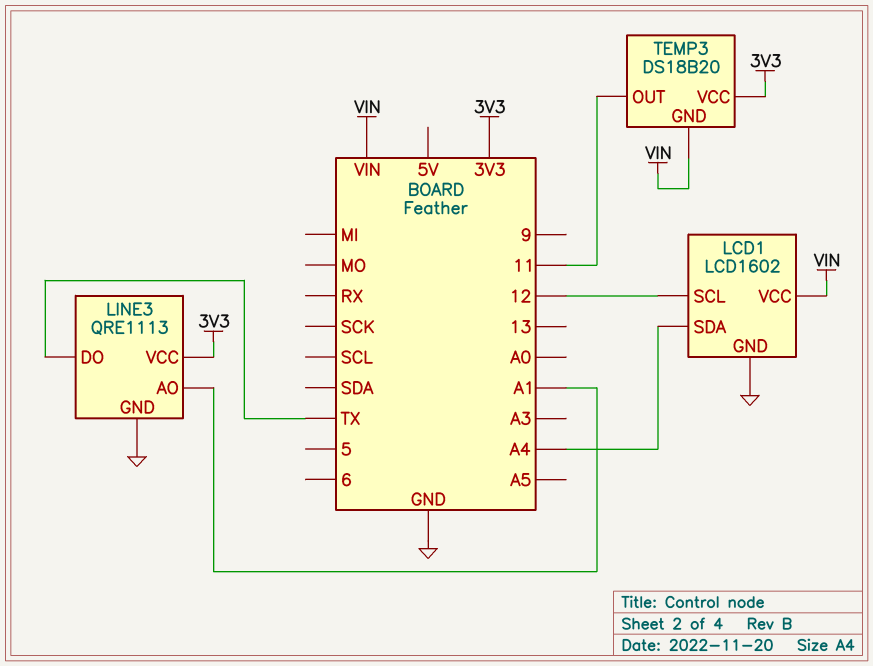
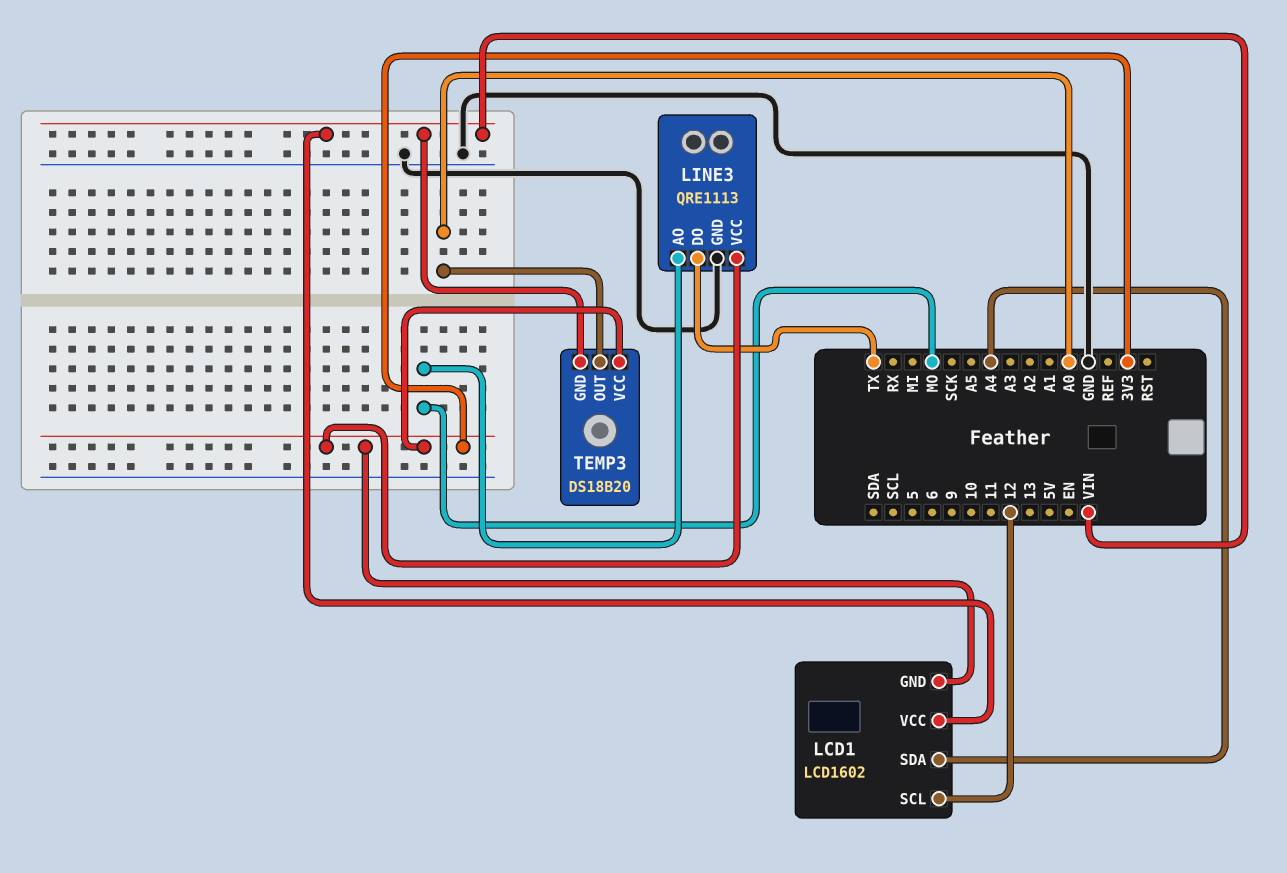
LCD1 pin GND: GND -> 3V3
LINE3 pin AO: A1 -> MO
TEMP3 pin OUT: 11 -> A0

